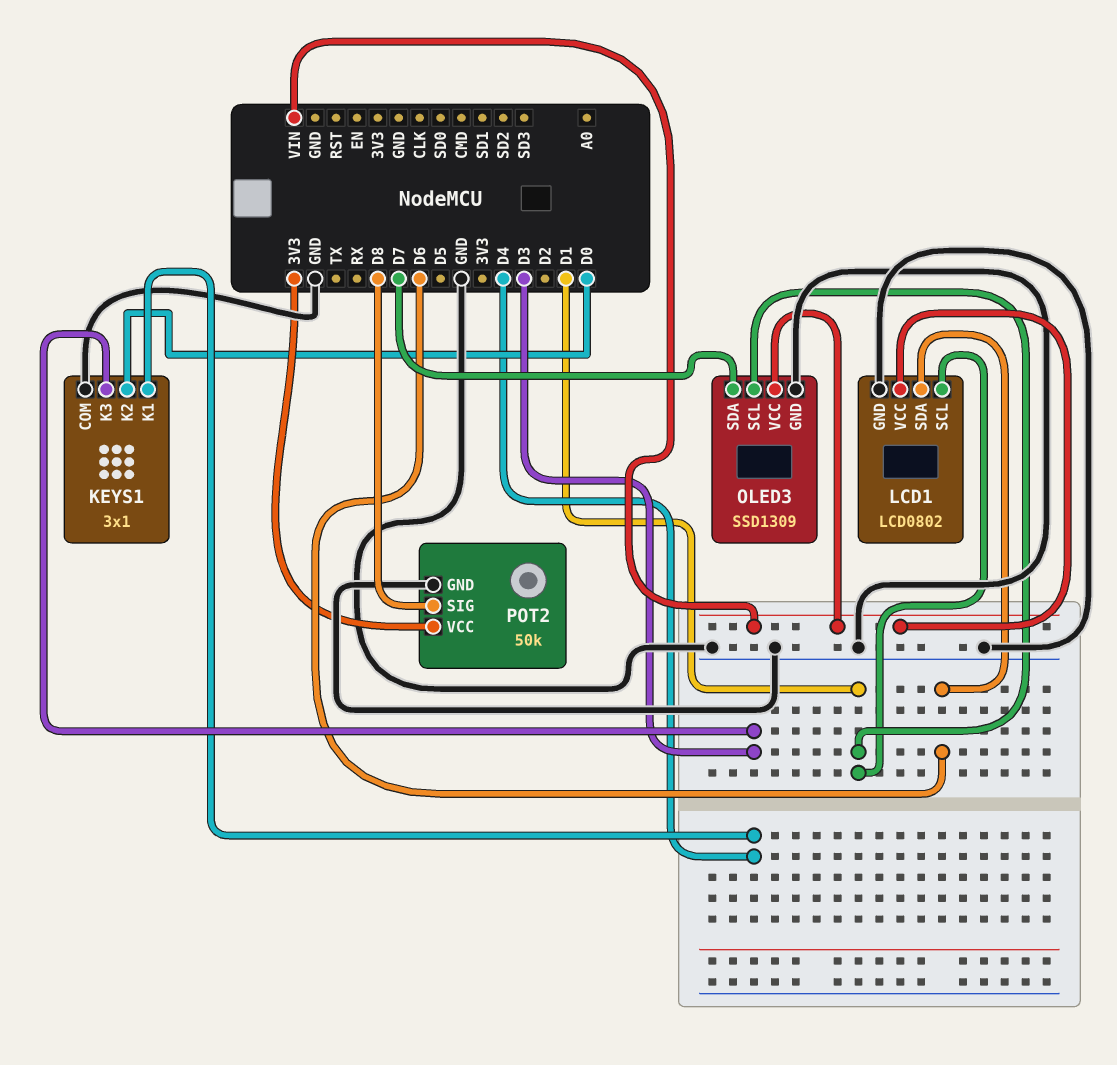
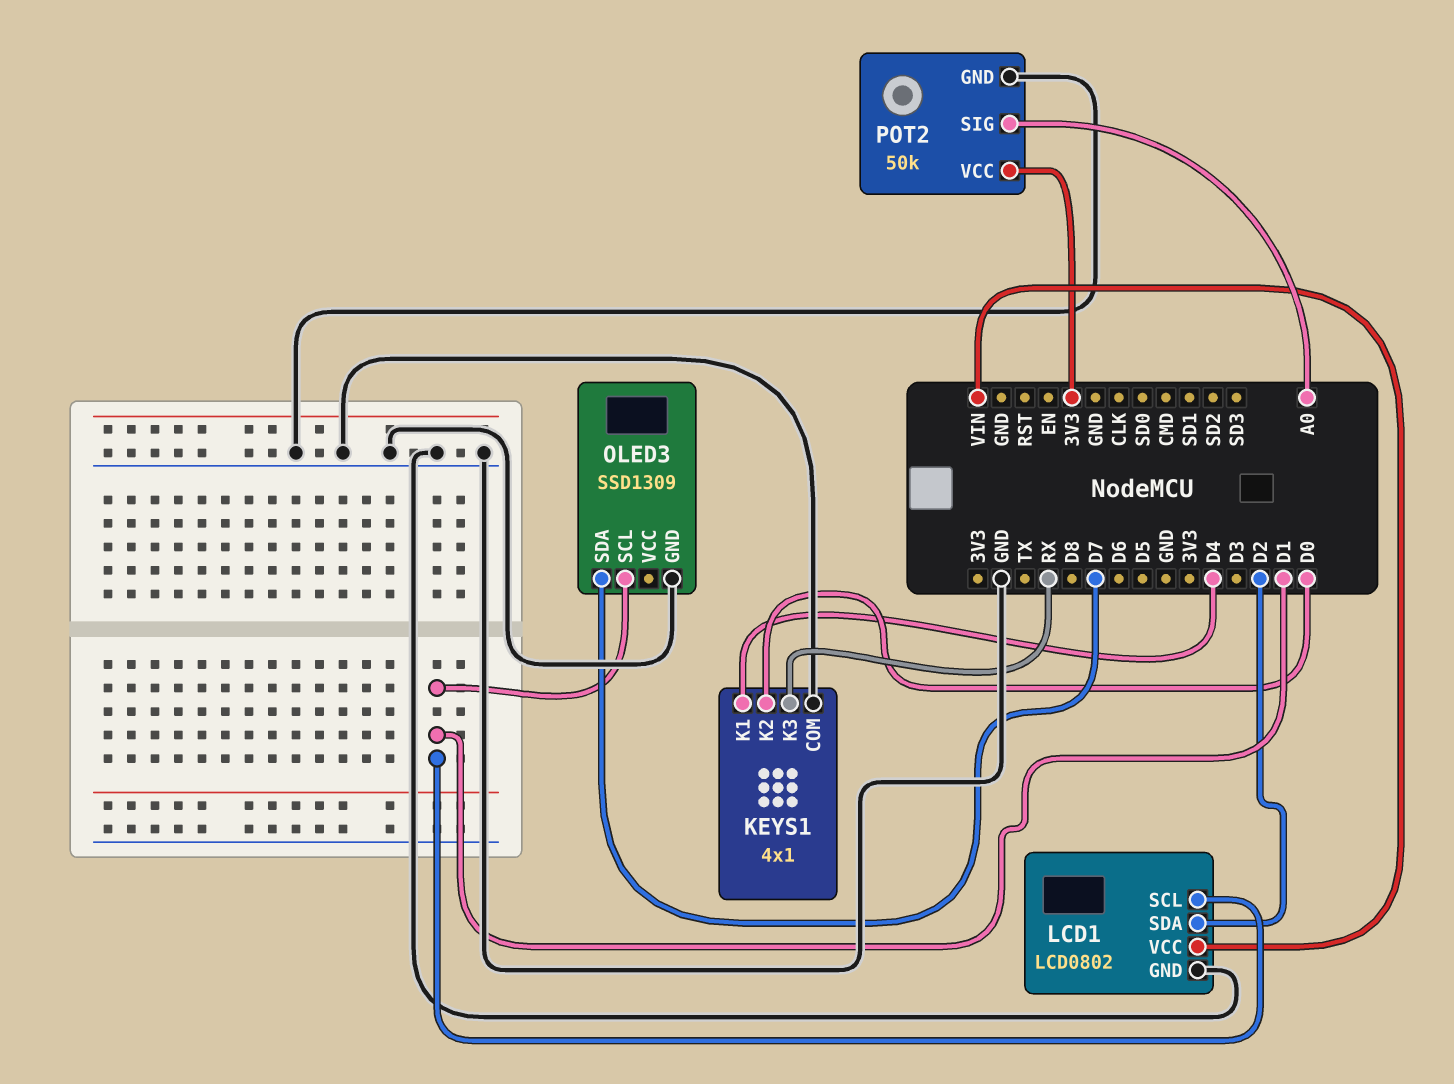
KEYS1: 3x1 -> 4x1
KEYS1 pin K3: D3 -> RX
LCD1 pin SDA: D6 -> D2
OLED3 pin VCC: VIN -> none
POT2 pin SIG: D8 -> A0

